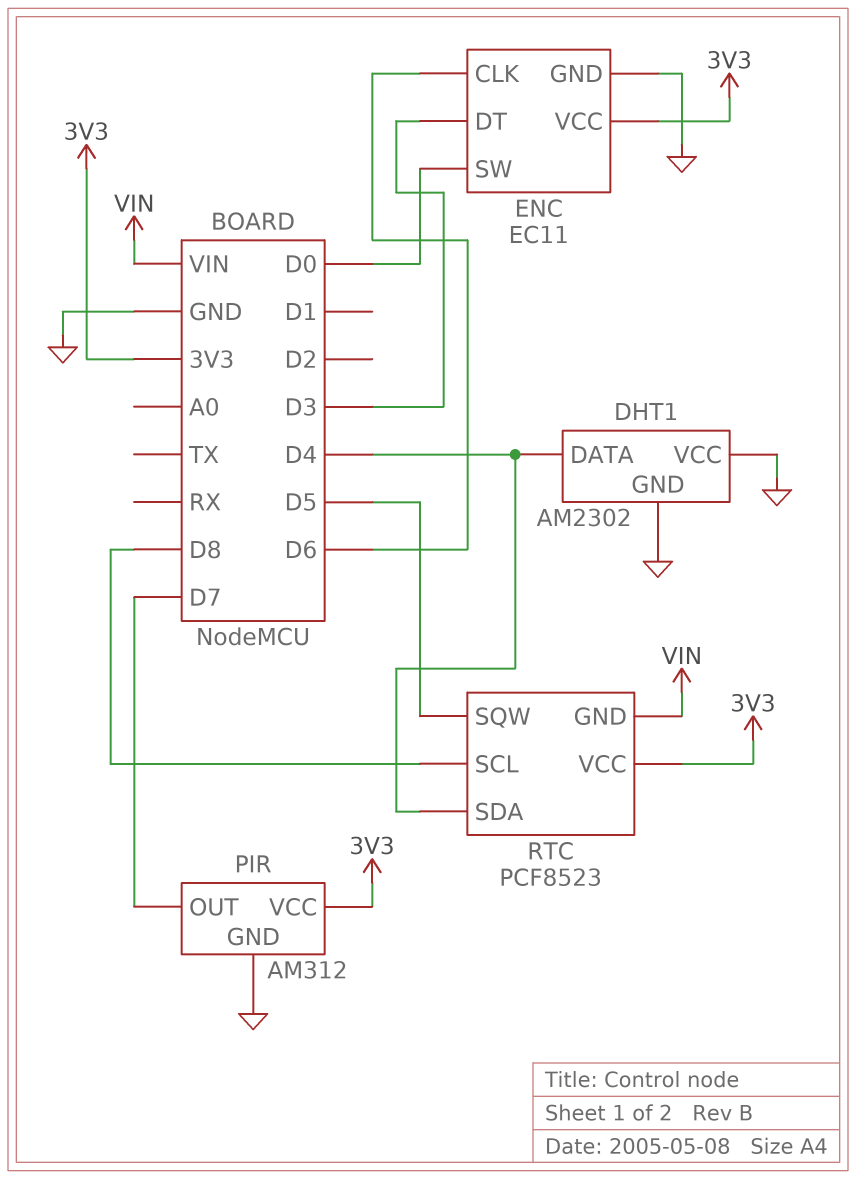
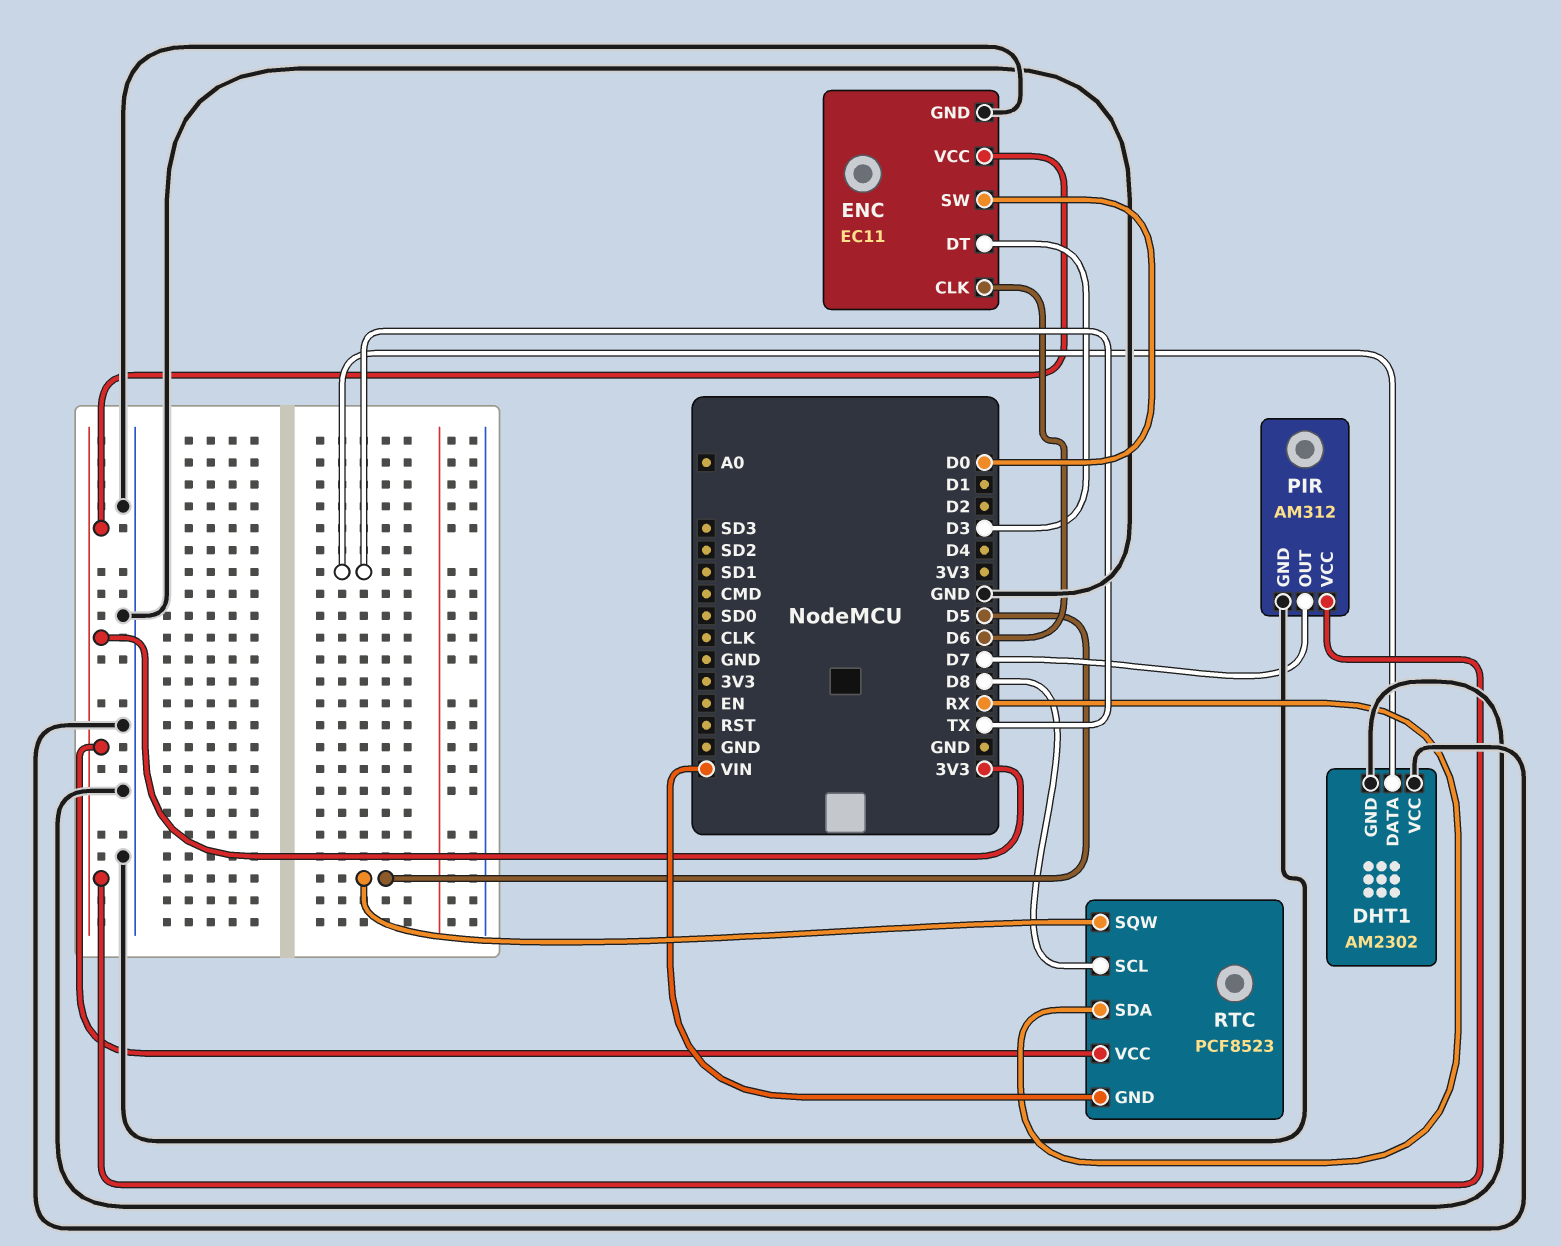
DHT1 pin DATA: D4 -> TX
RTC pin SDA: D4 -> RX

